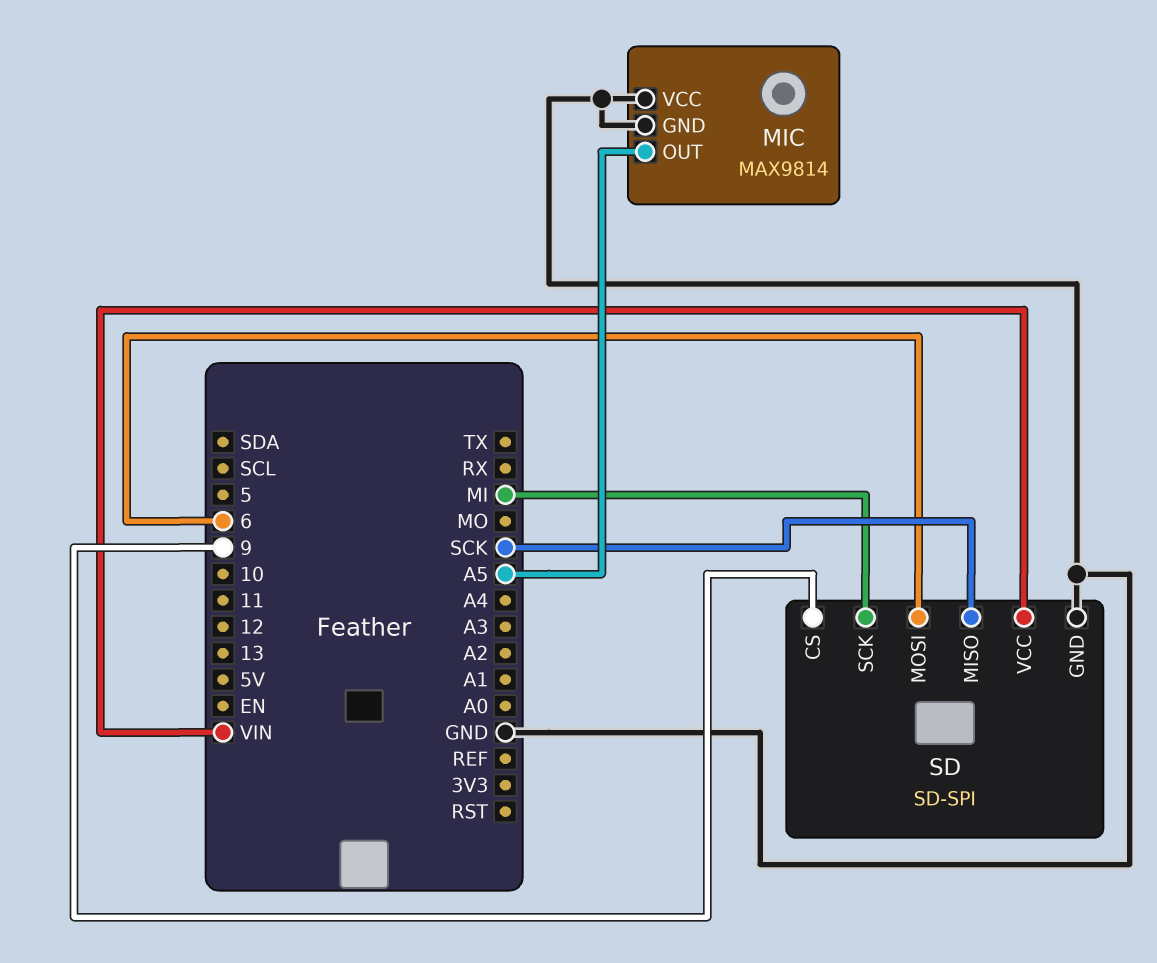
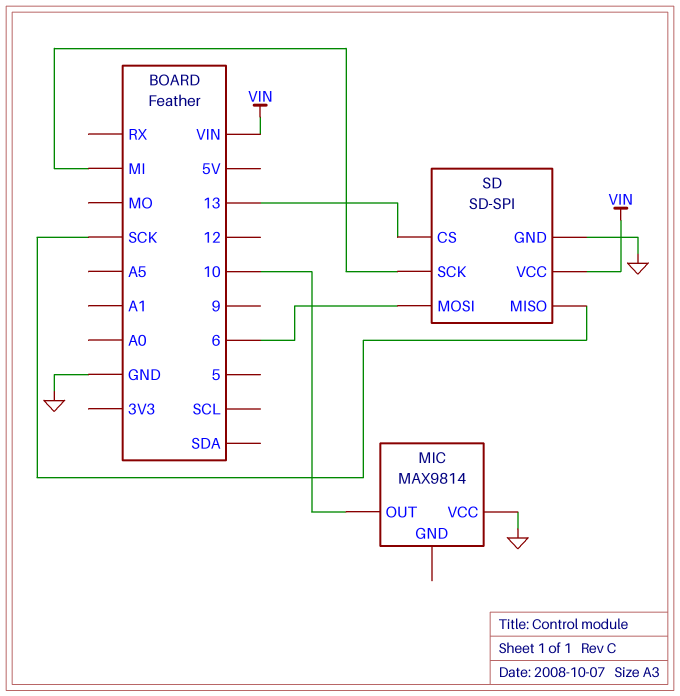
MIC pin GND: GND -> none
MIC pin OUT: A5 -> 10
SD pin CS: 9 -> 13

